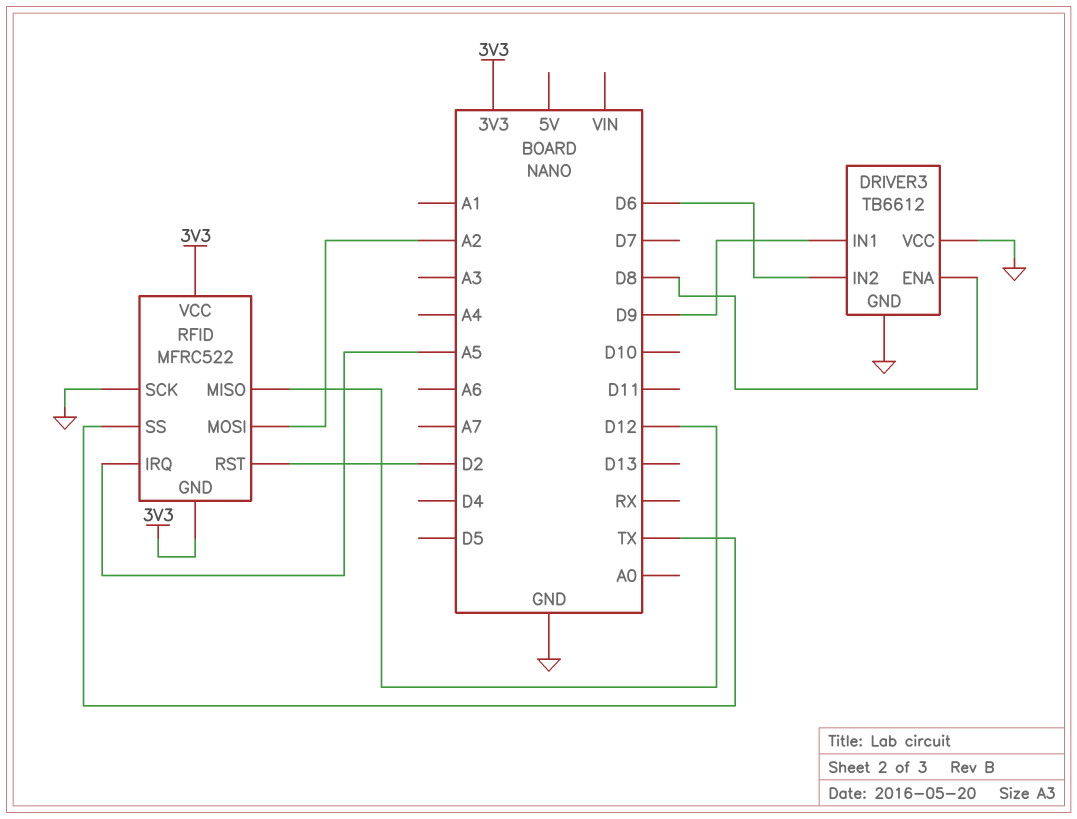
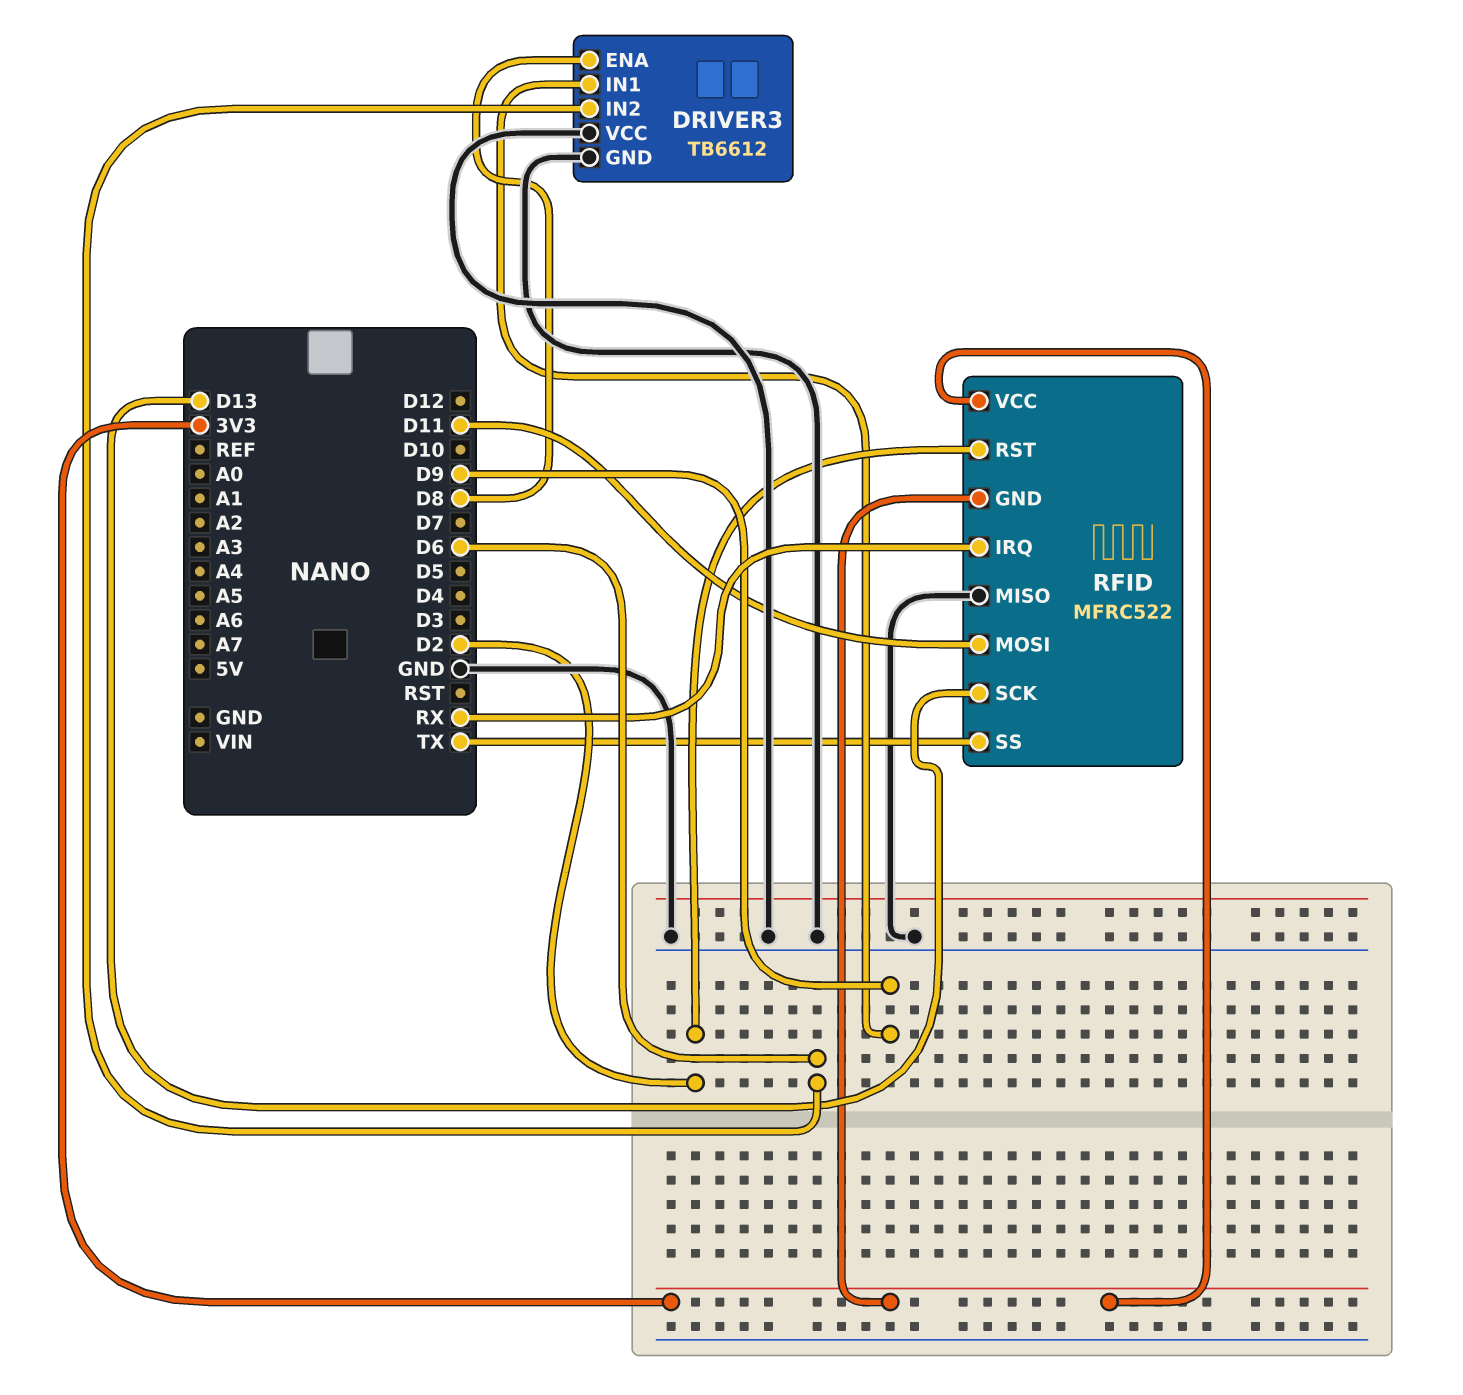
RFID pin IRQ: A5 -> RX
RFID pin MISO: D12 -> GND
RFID pin MOSI: A2 -> D11
RFID pin SCK: GND -> D13

